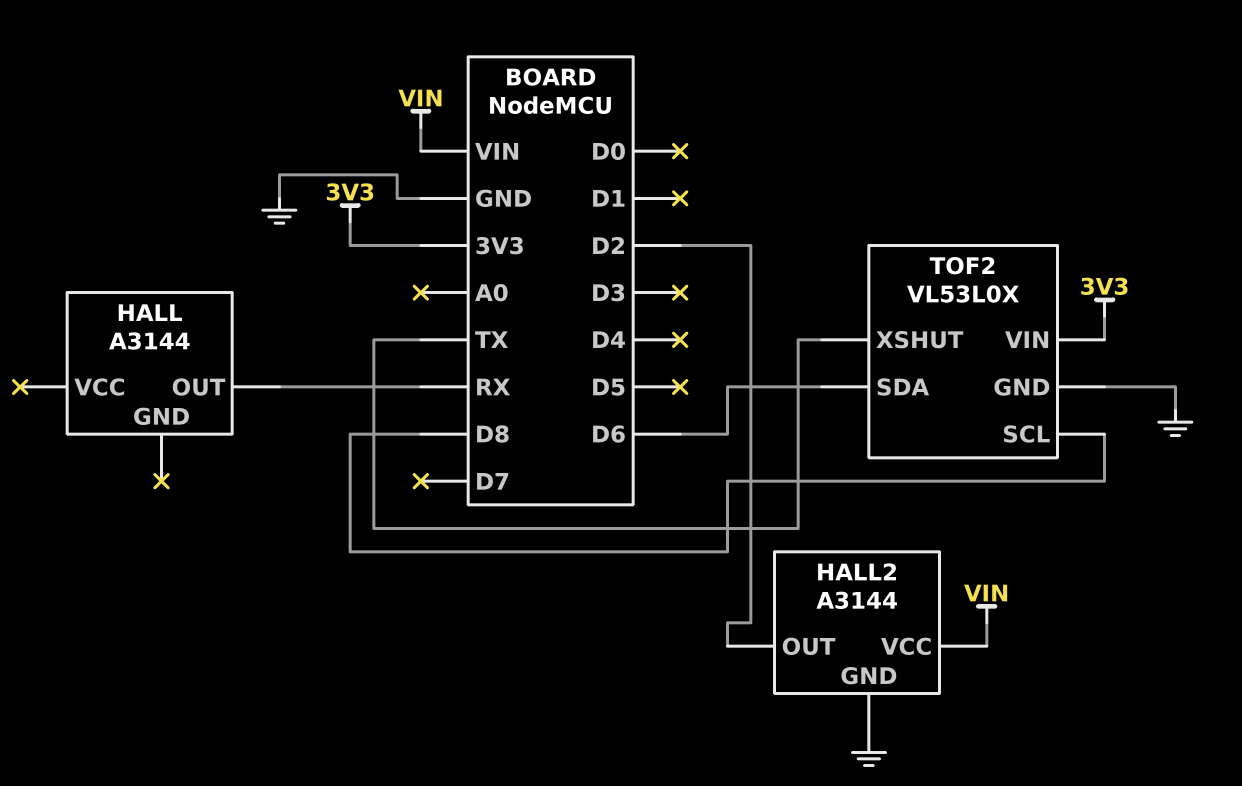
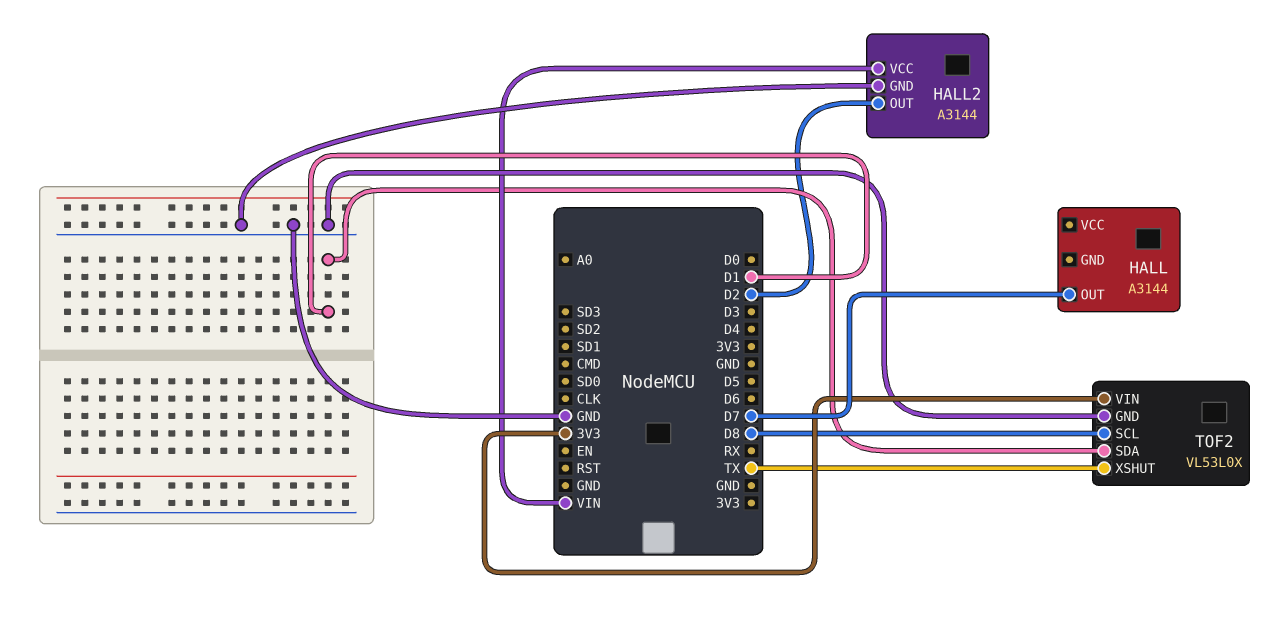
HALL pin OUT: RX -> D7
TOF2 pin SDA: D6 -> D1

